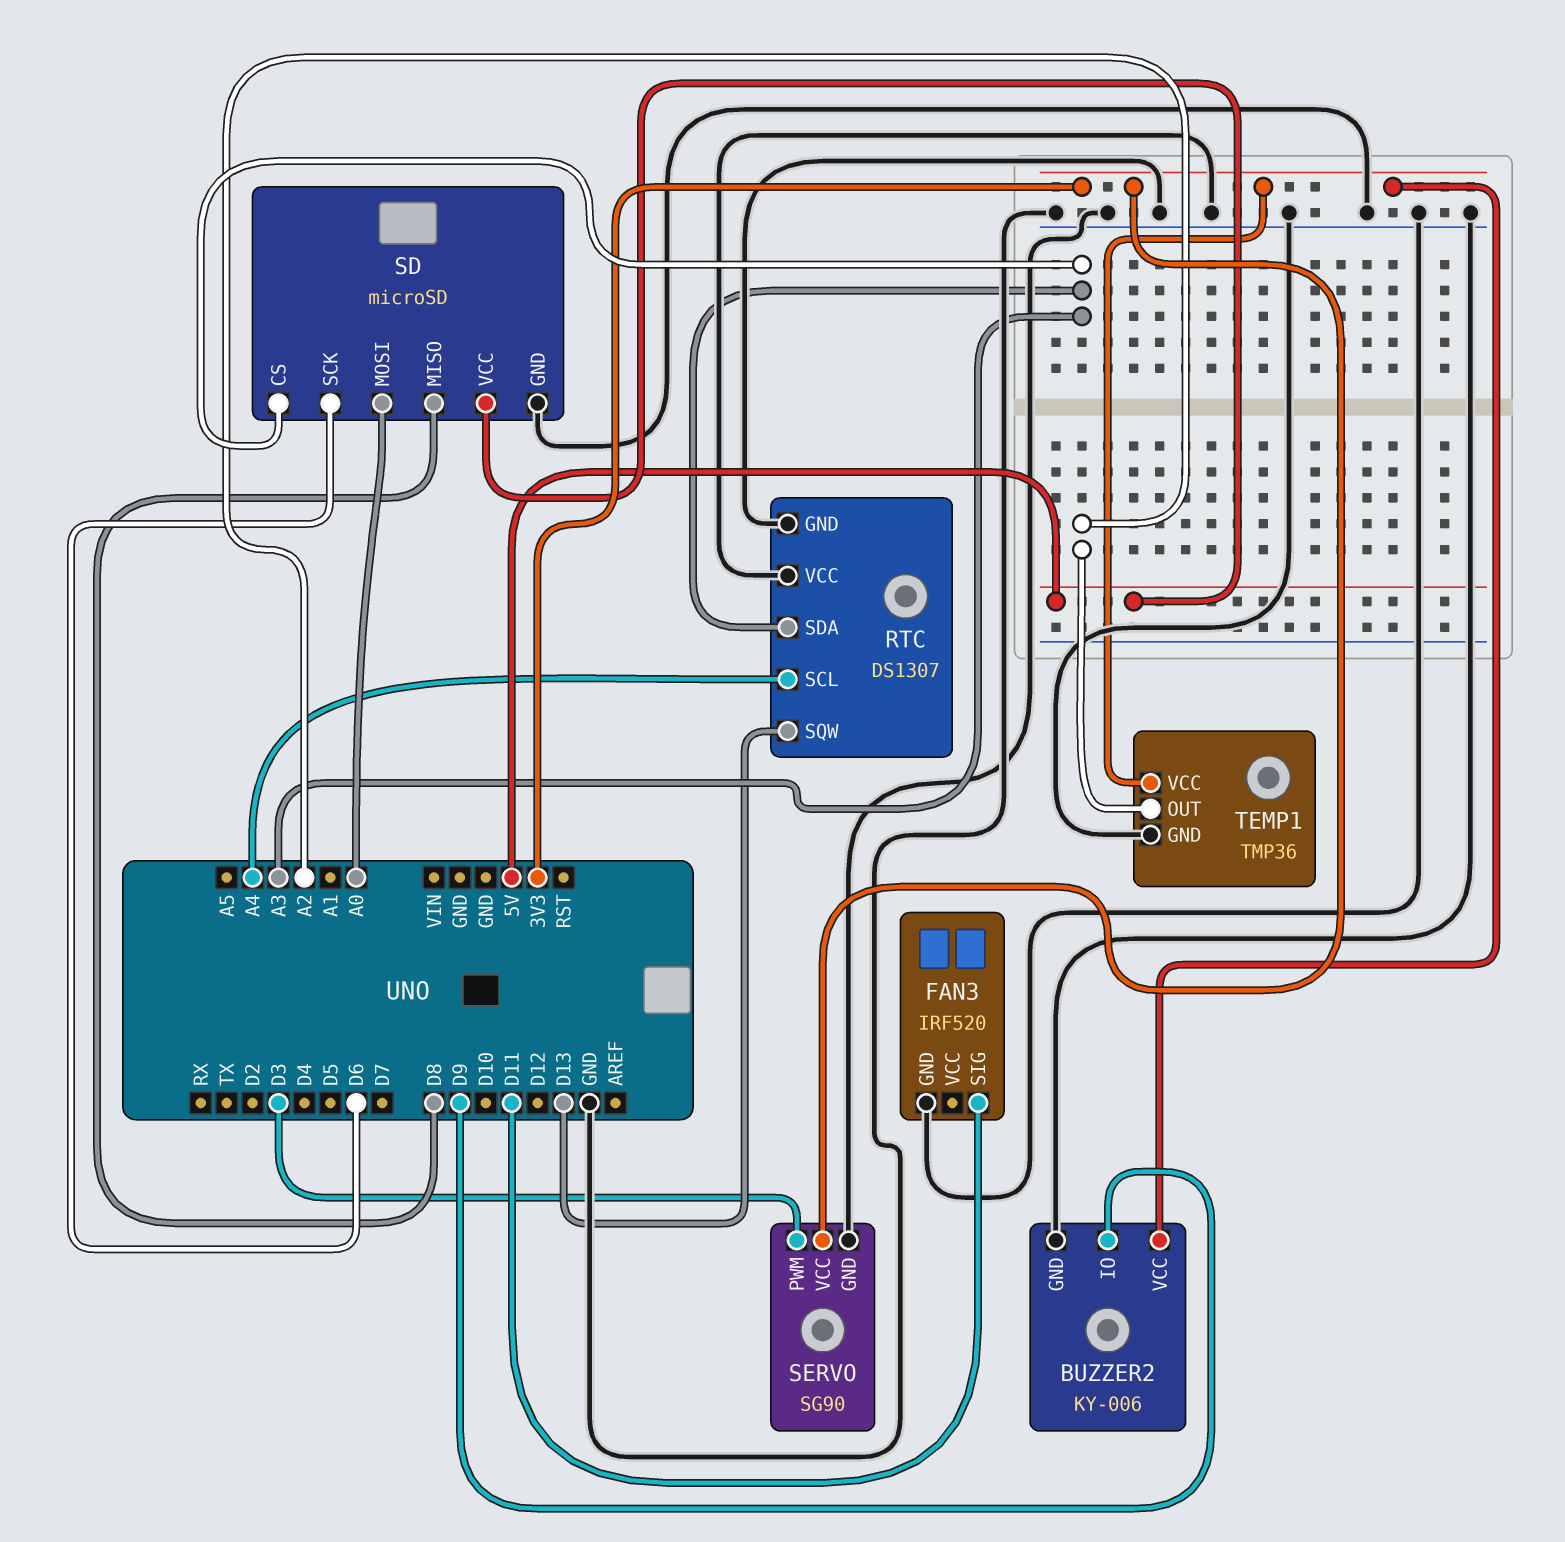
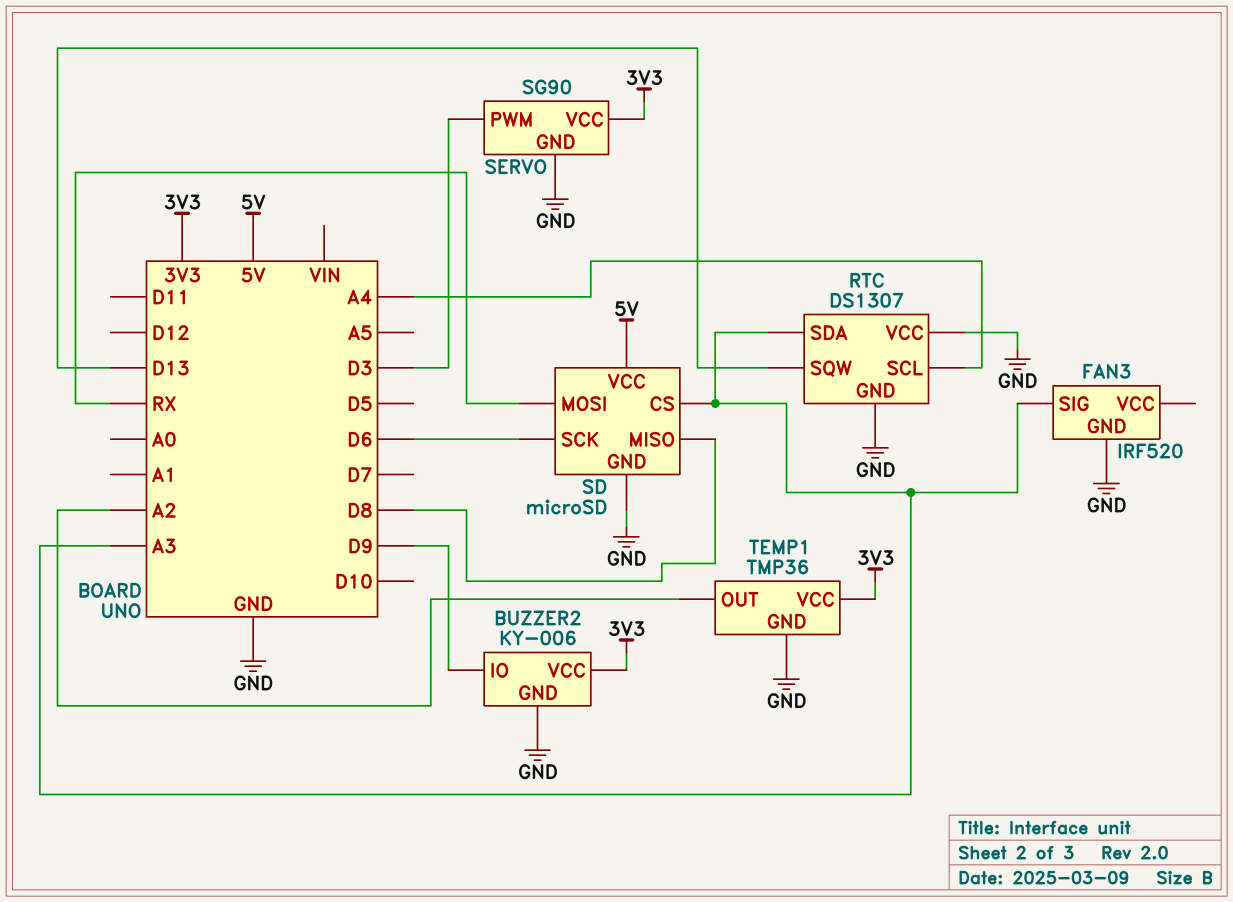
FAN3 pin SIG: D11 -> A3
SD pin MOSI: A0 -> RX

